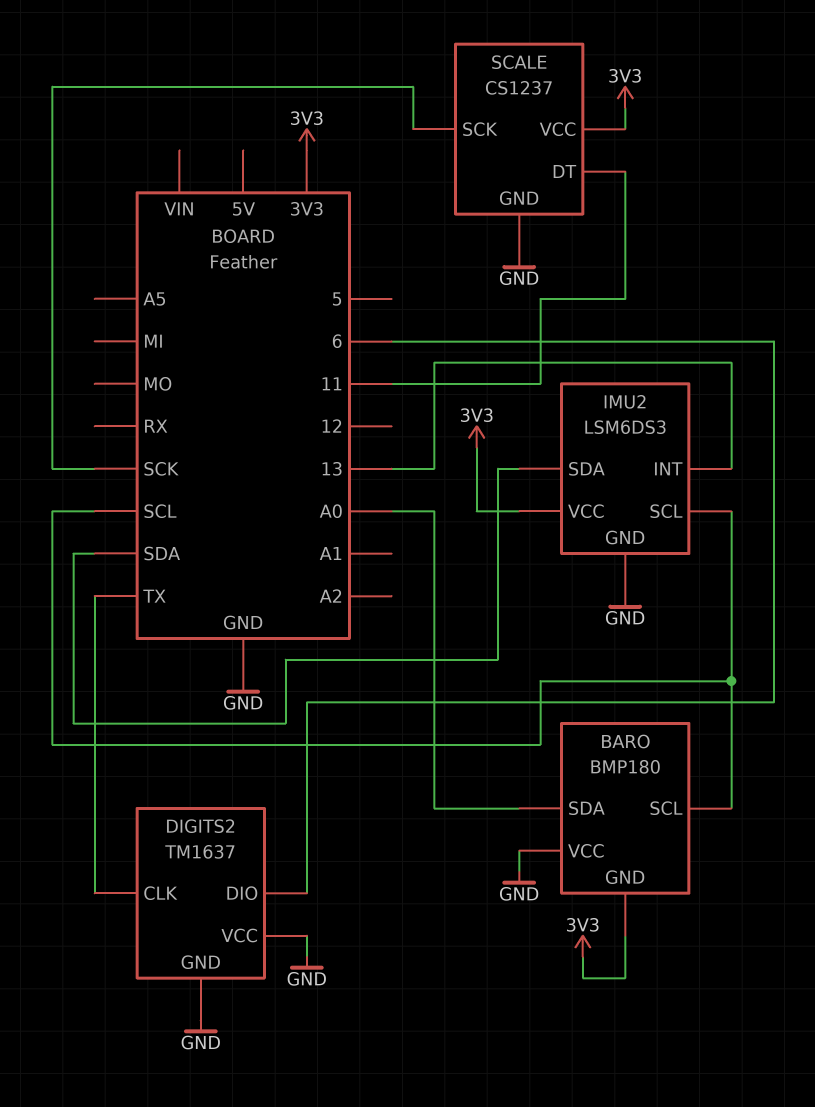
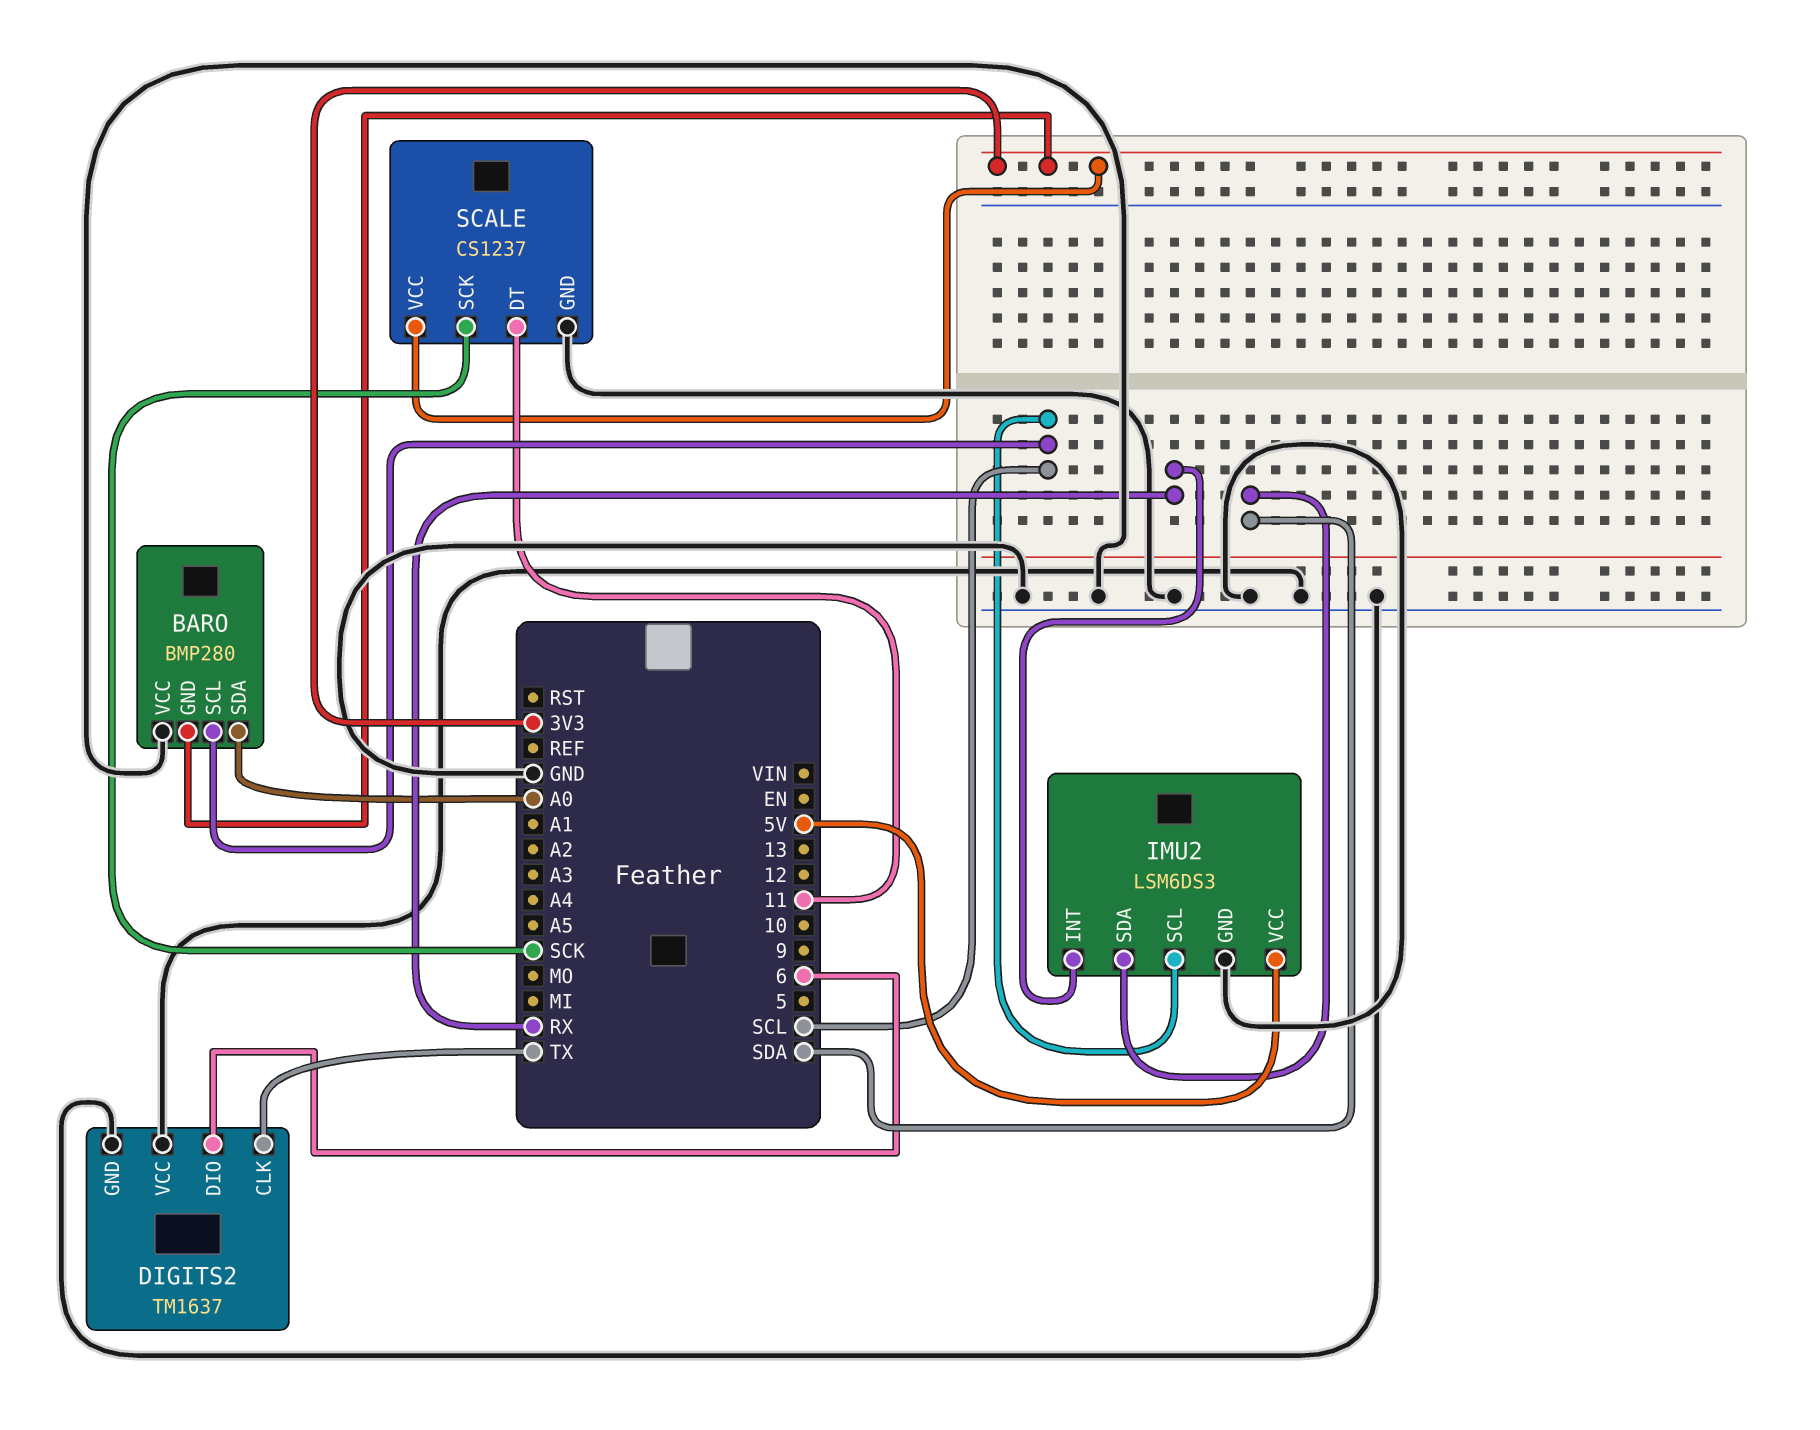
BARO: BMP180 -> BMP280
IMU2 pin INT: 13 -> RX
IMU2 pin VCC: 3V3 -> 5V

